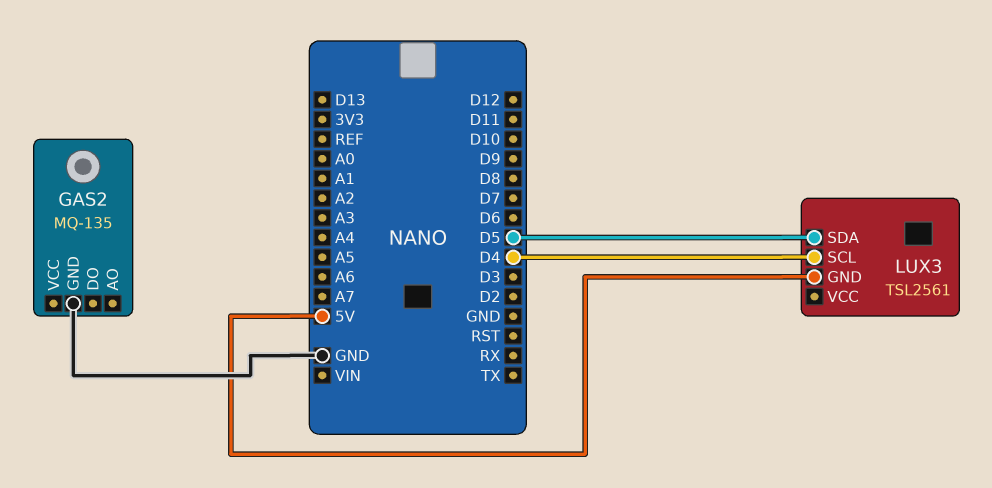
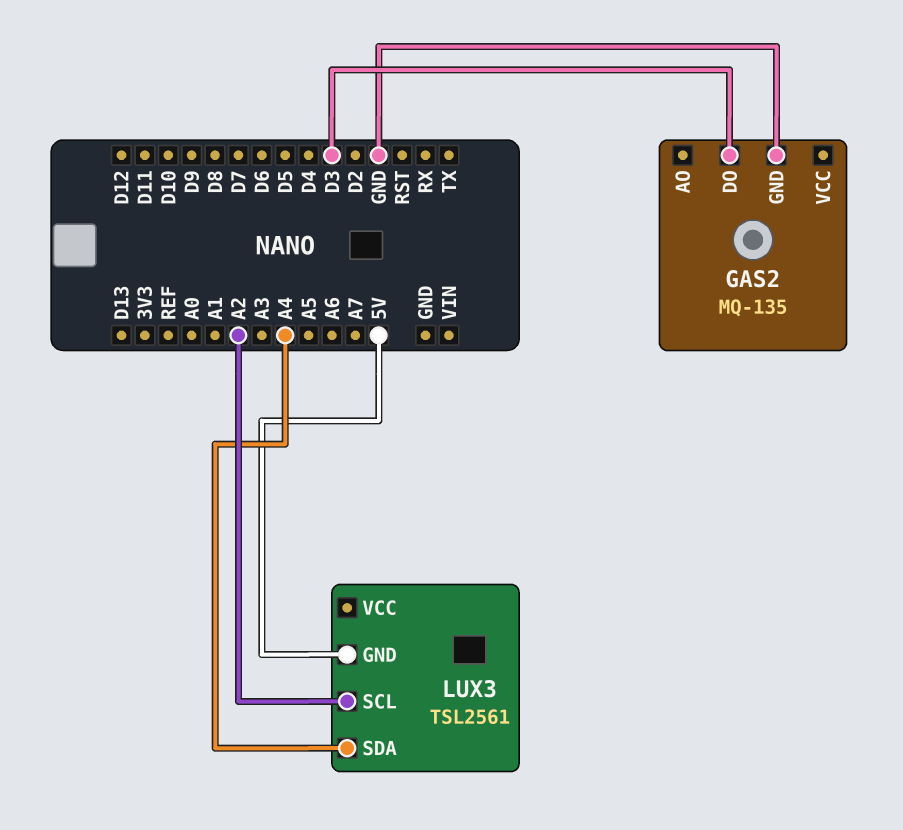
GAS2 pin DO: none -> D3
LUX3 pin SCL: D4 -> A2
LUX3 pin SDA: D5 -> A4

